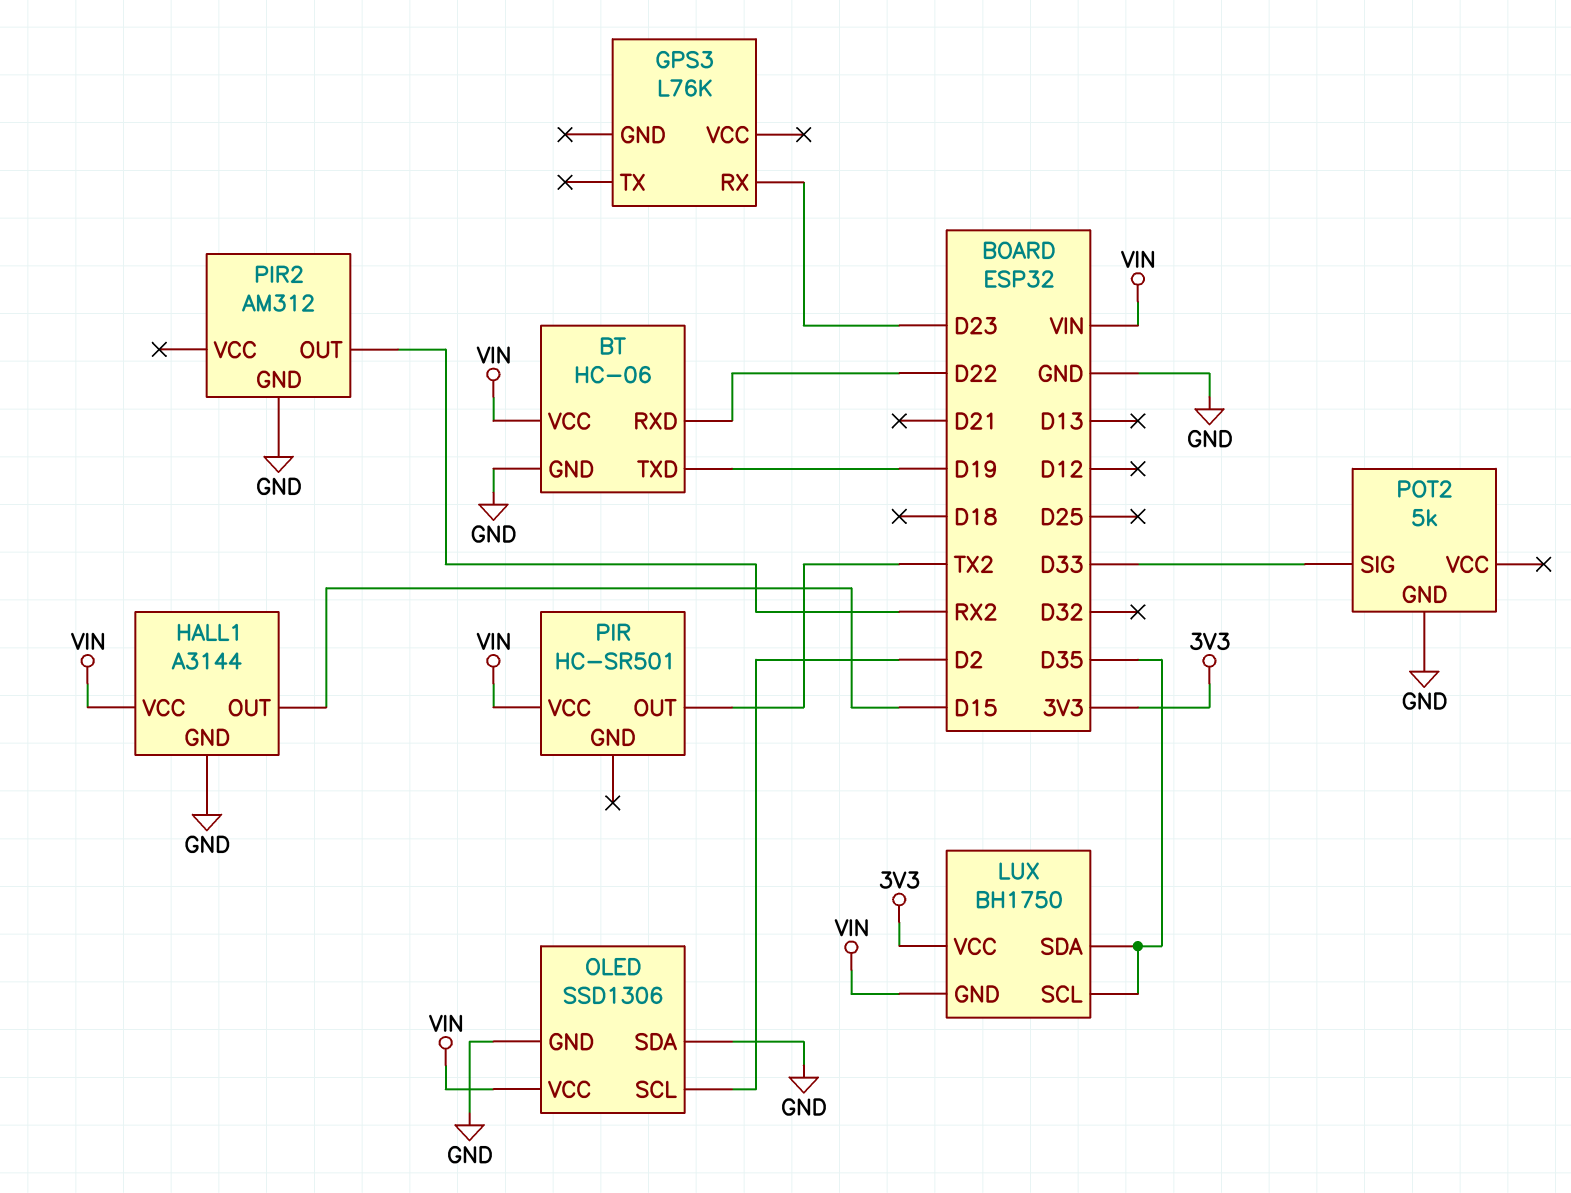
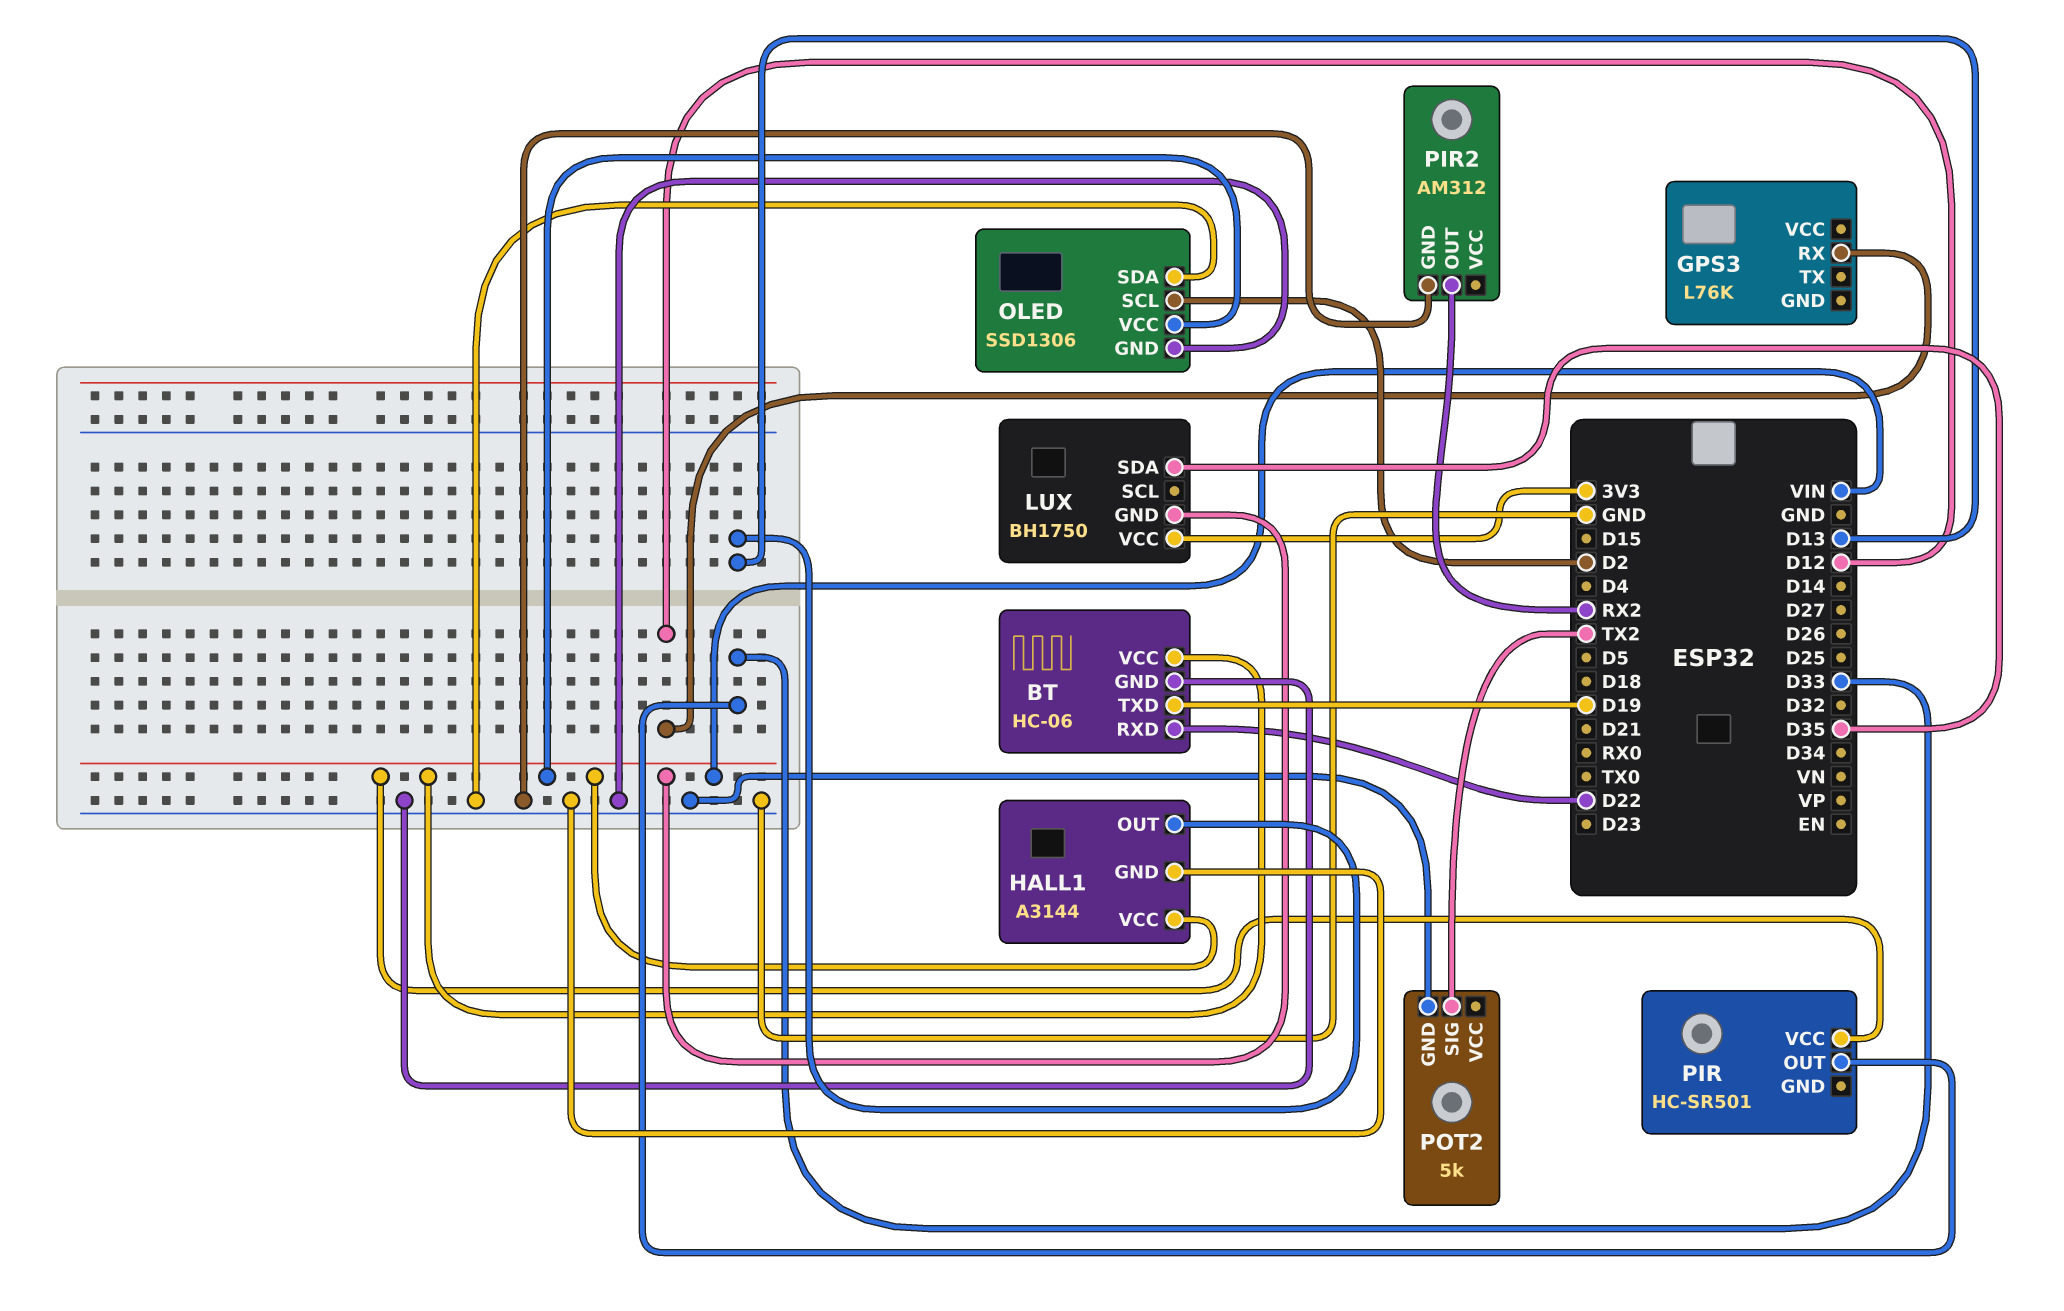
GPS3 pin RX: D23 -> D12
HALL1 pin OUT: D15 -> D13
LUX pin SCL: D35 -> none
PIR pin OUT: TX2 -> D33
POT2 pin SIG: D33 -> TX2

